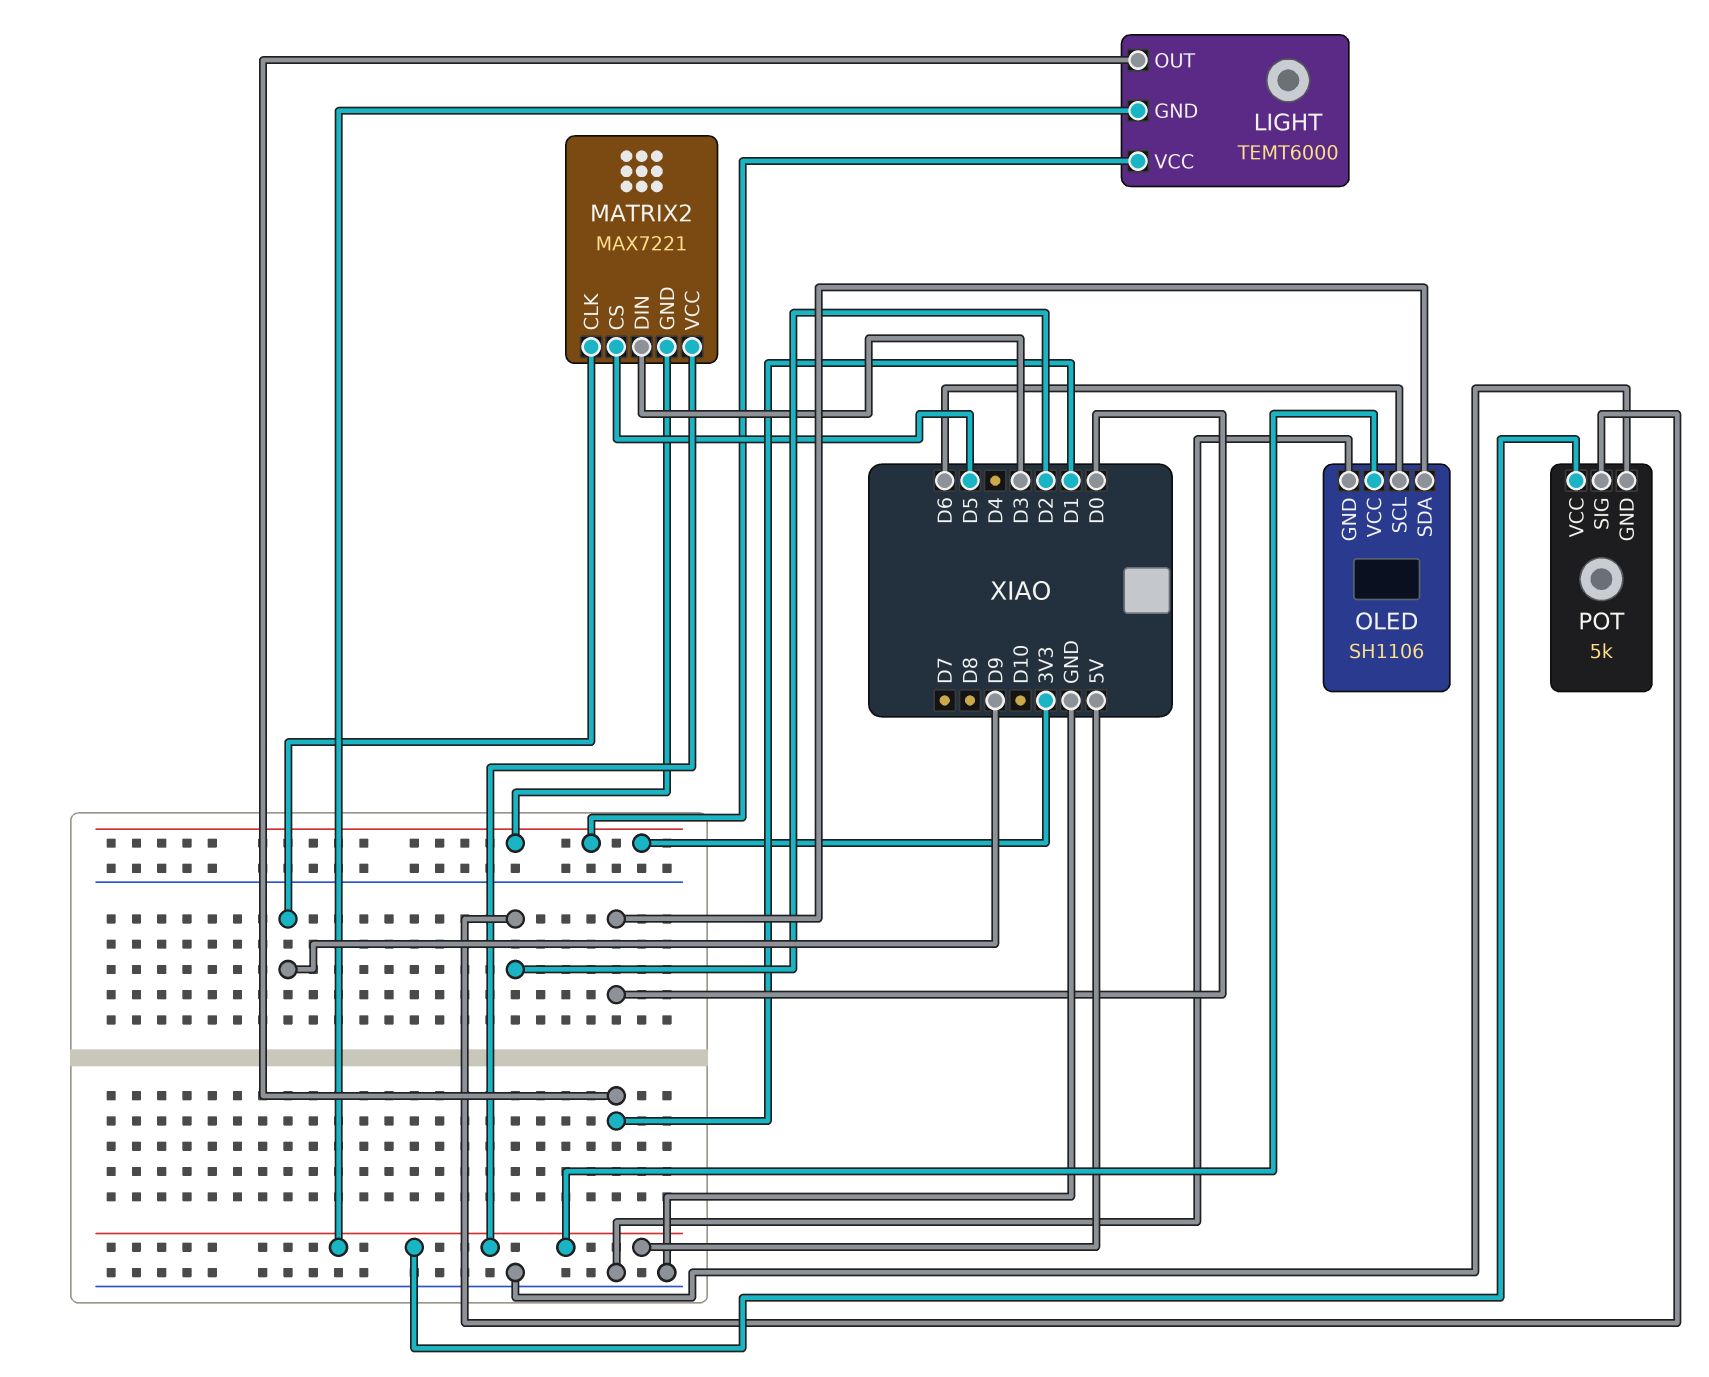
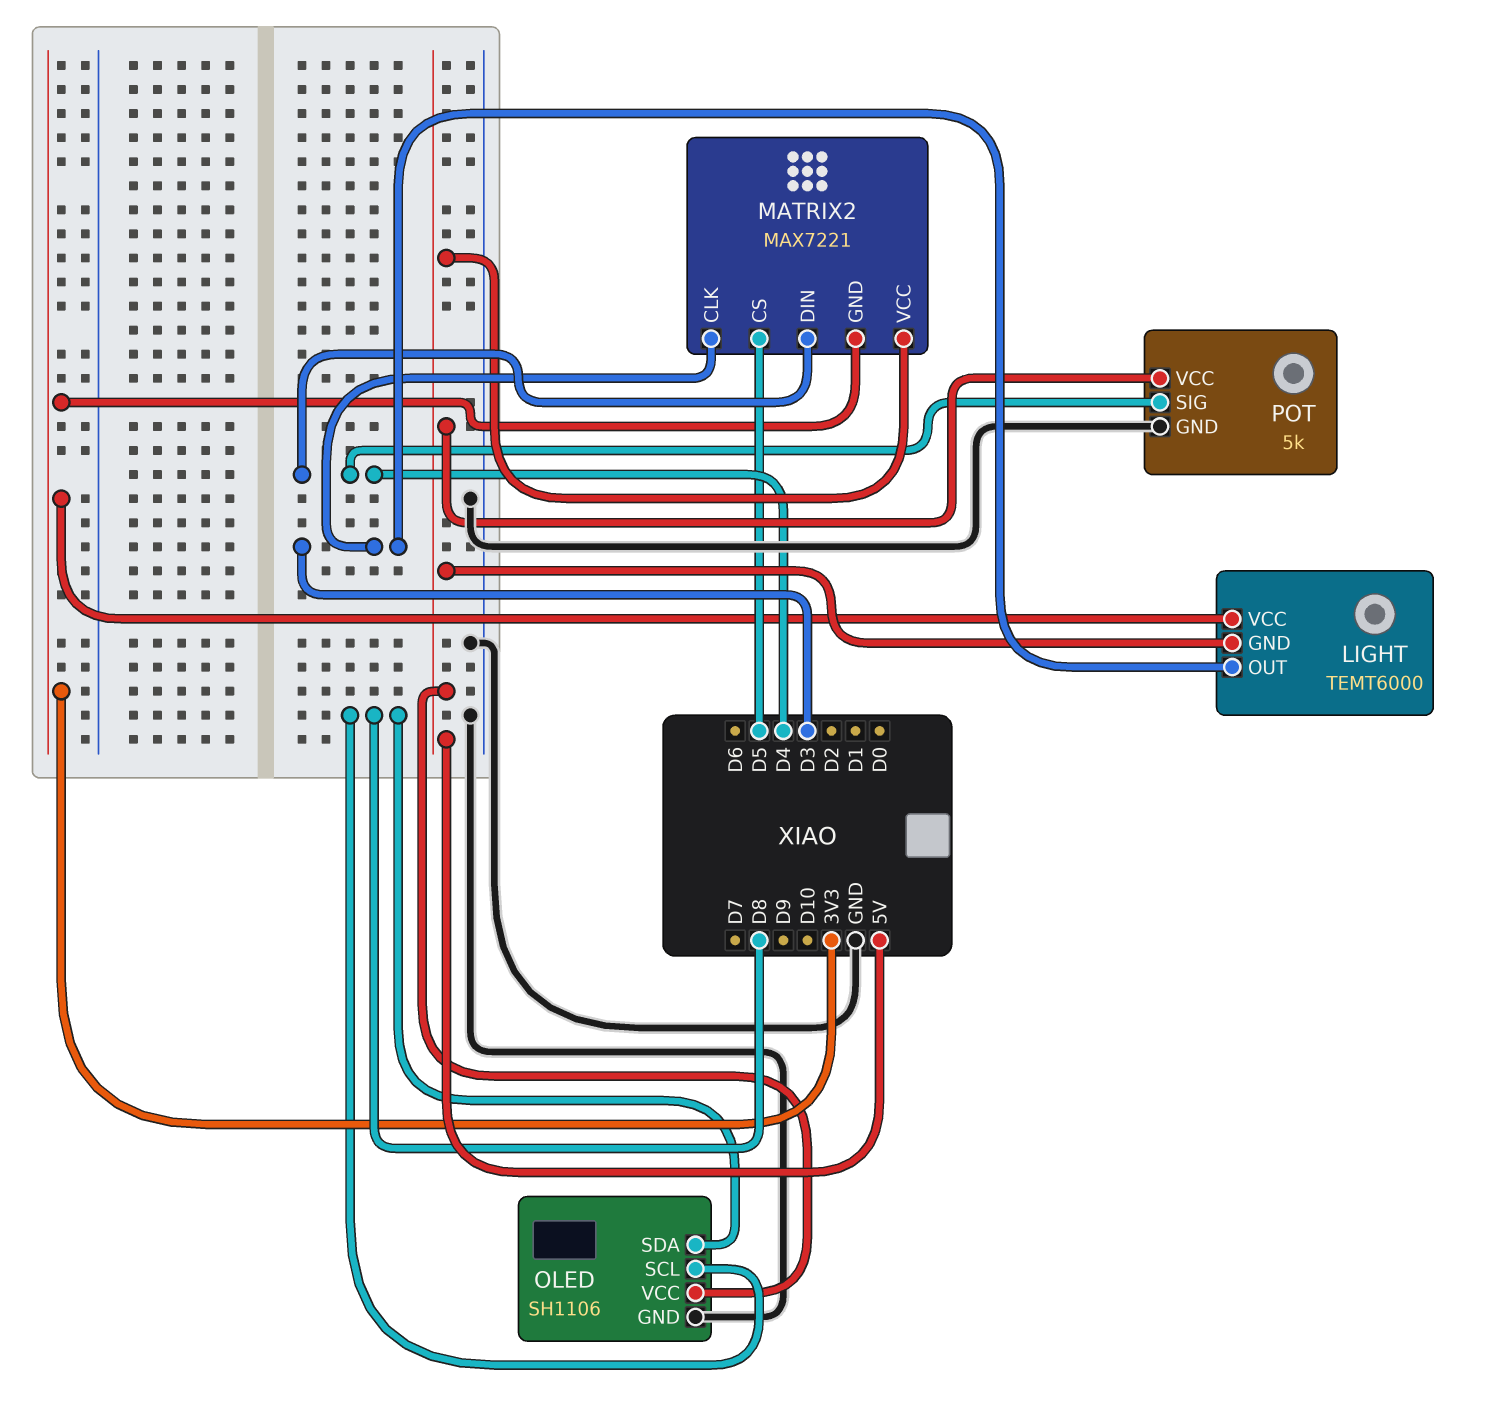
LIGHT pin OUT: D1 -> D3
MATRIX2 pin CLK: D9 -> D3
MATRIX2 pin DIN: D3 -> D4
OLED pin SCL: D6 -> D8
OLED pin SDA: D0 -> D8
POT pin SIG: D2 -> D4

